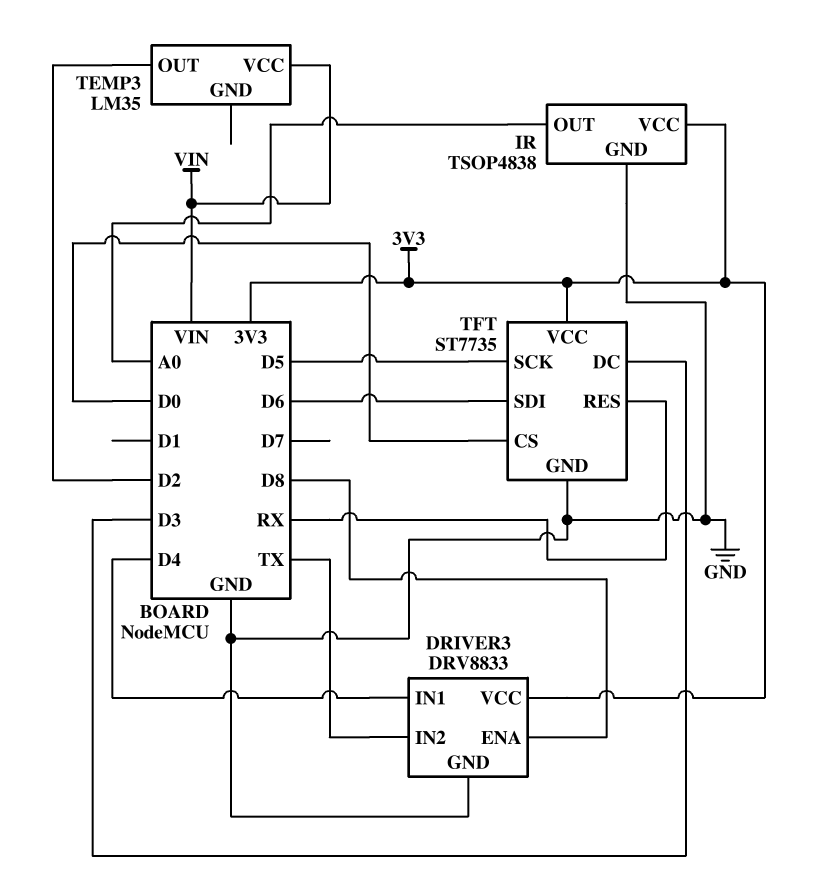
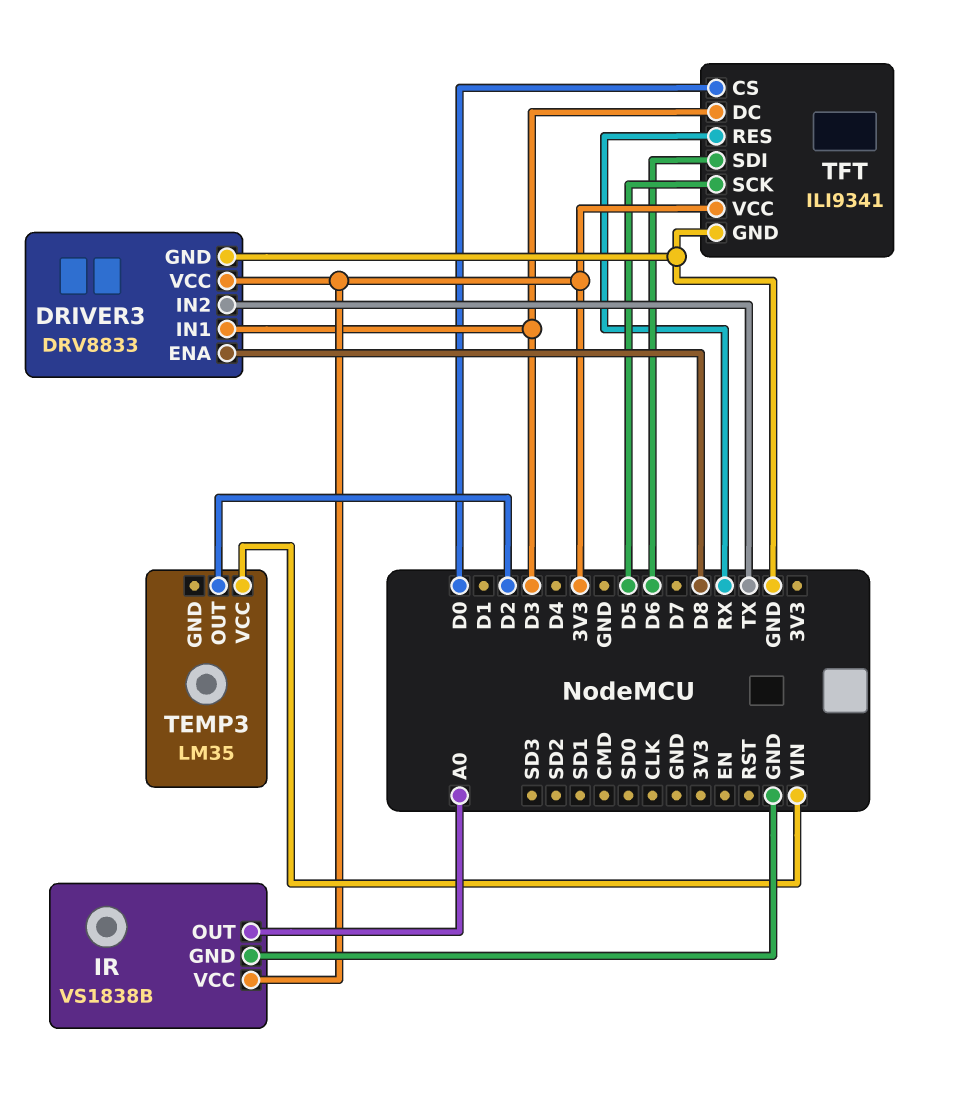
DRIVER3 pin IN1: D4 -> D3
IR: TSOP4838 -> VS1838B
TFT: ST7735 -> ILI9341

